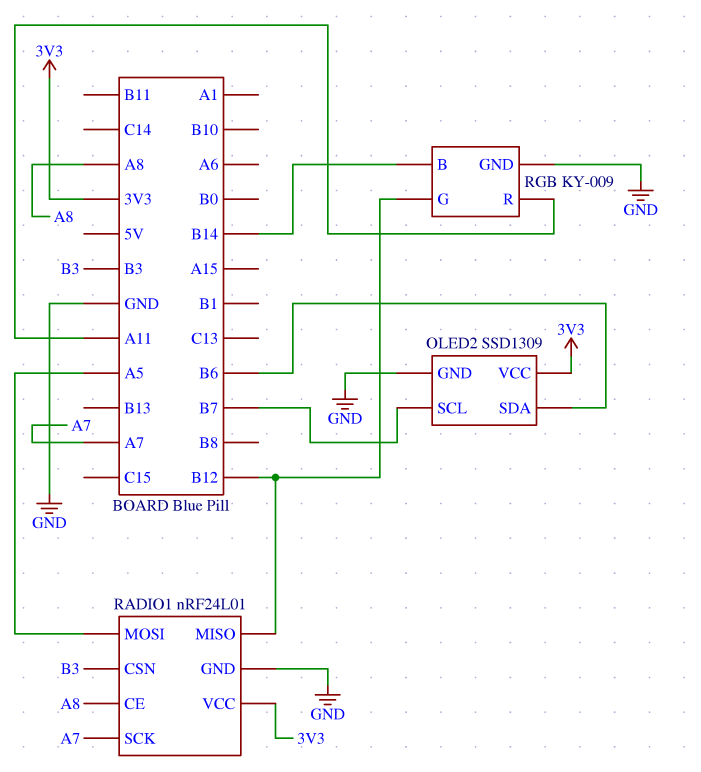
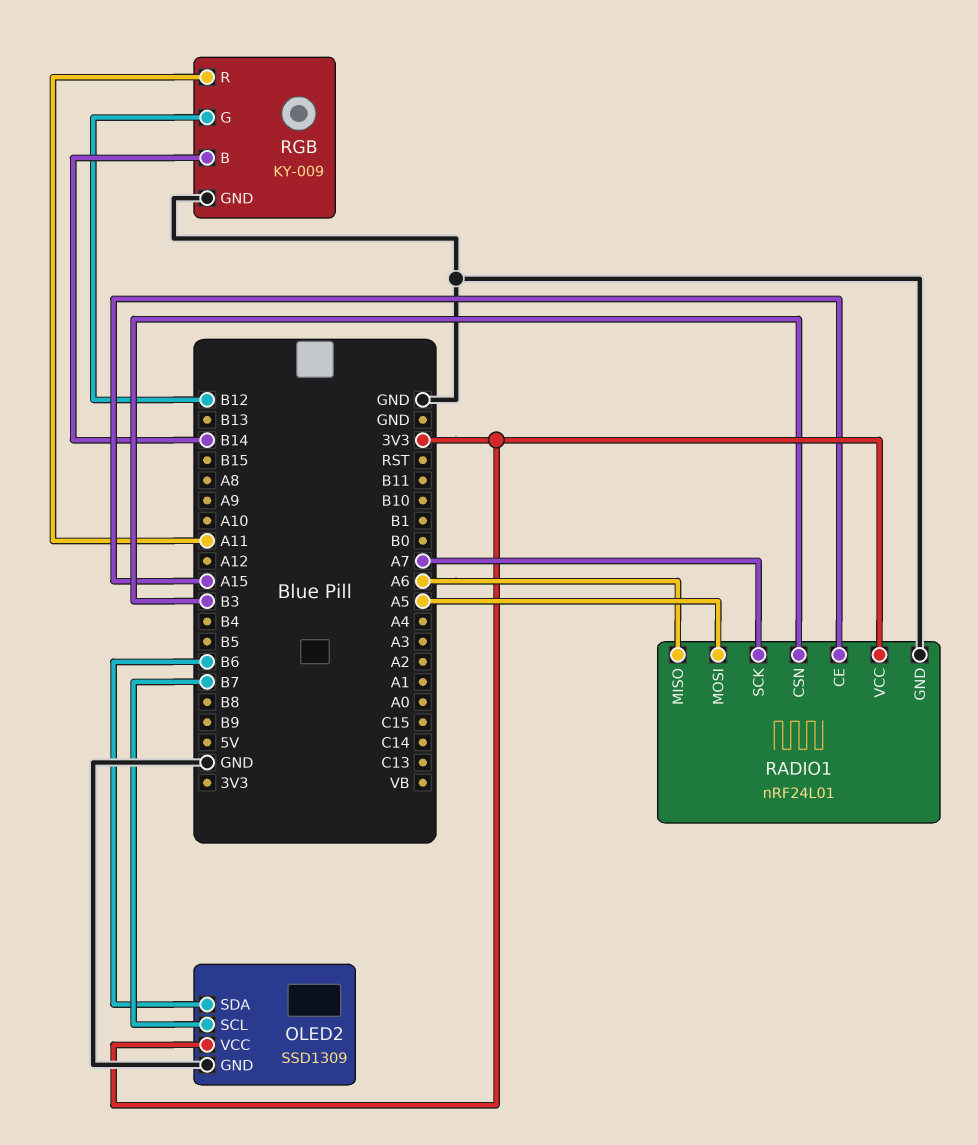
RADIO1 pin CE: A8 -> A15
RADIO1 pin MISO: B12 -> A6

